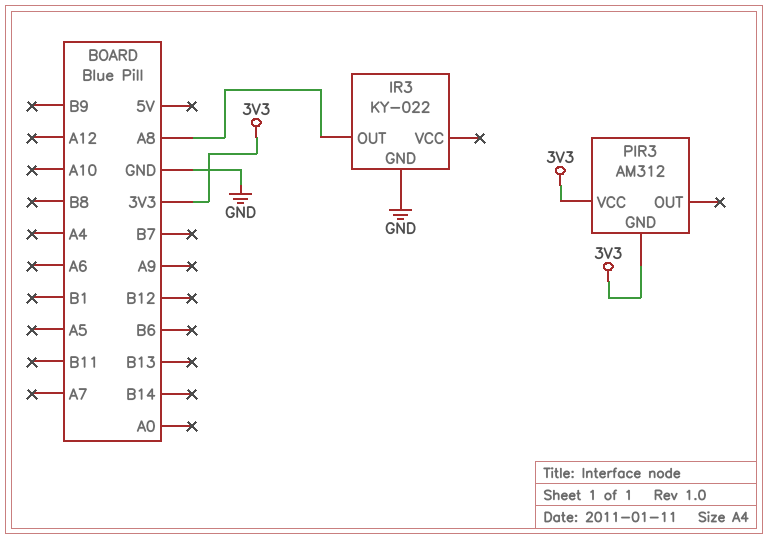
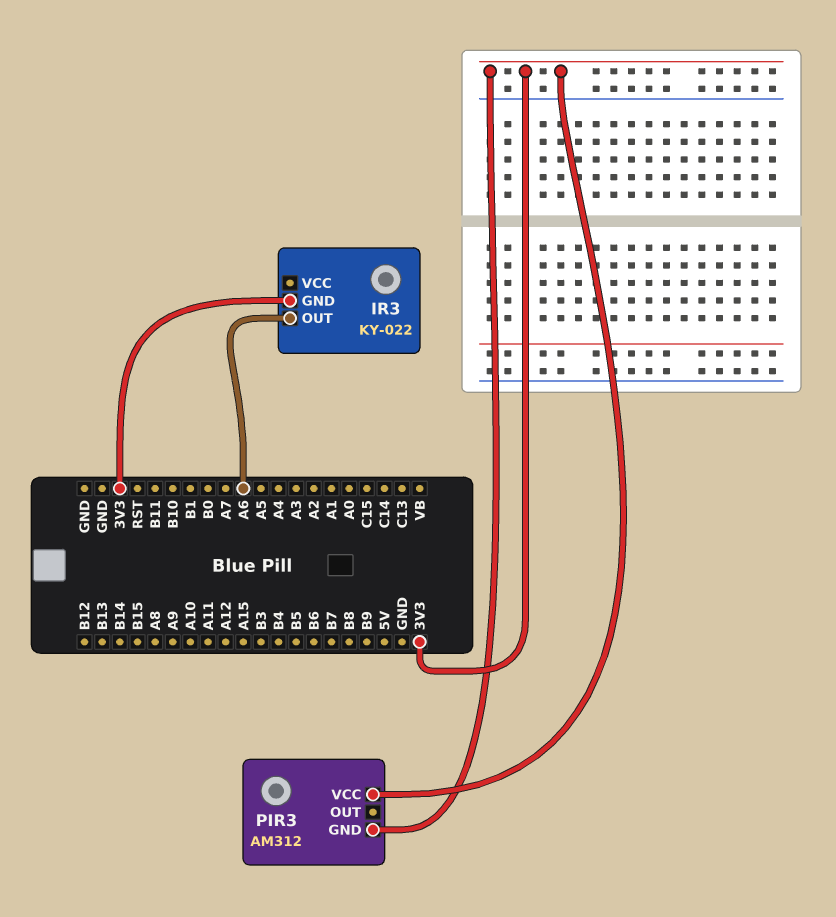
IR3 pin GND: GND -> 3V3
IR3 pin OUT: A8 -> A6

